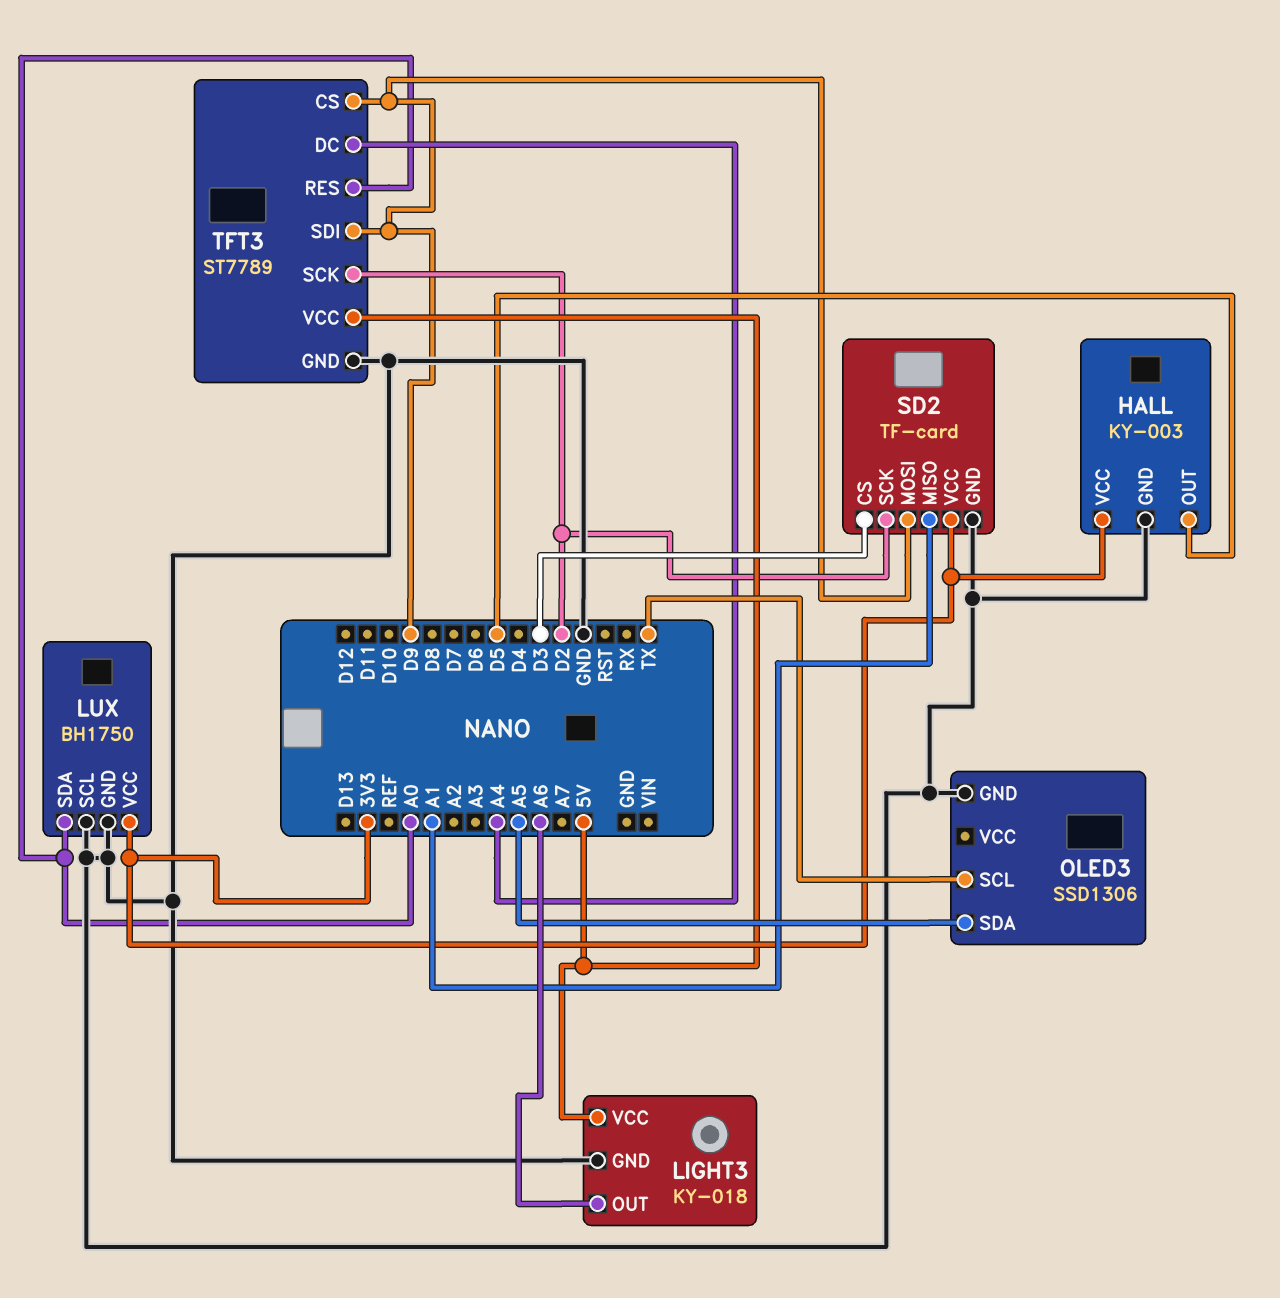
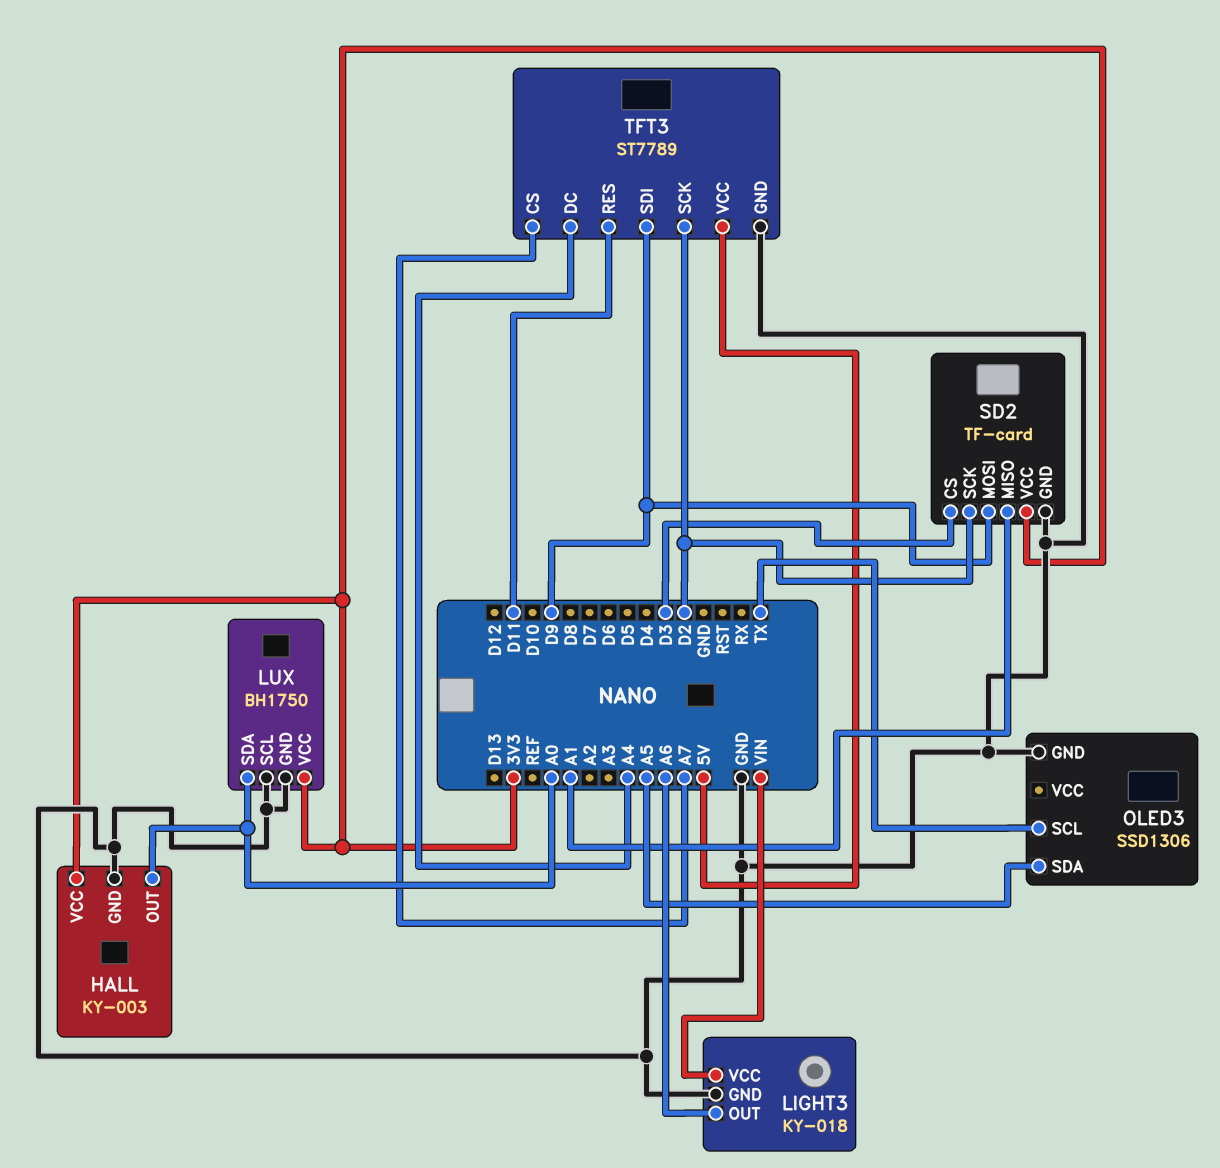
HALL pin OUT: D5 -> A0
LIGHT3 pin VCC: 5V -> VIN
TFT3 pin CS: D9 -> A7
TFT3 pin RES: A0 -> D11

